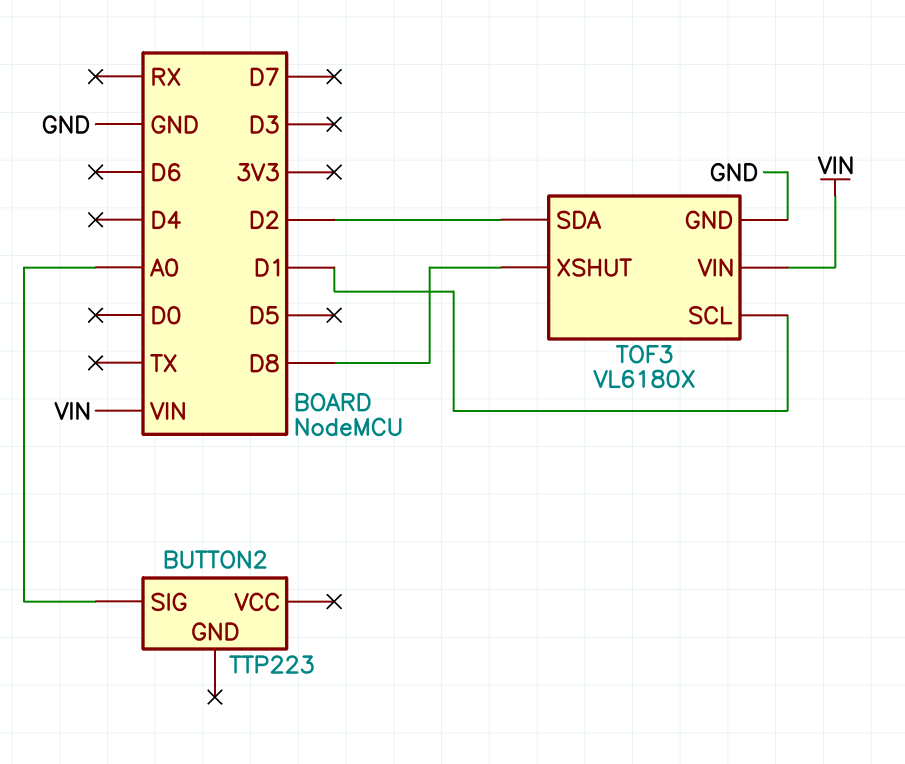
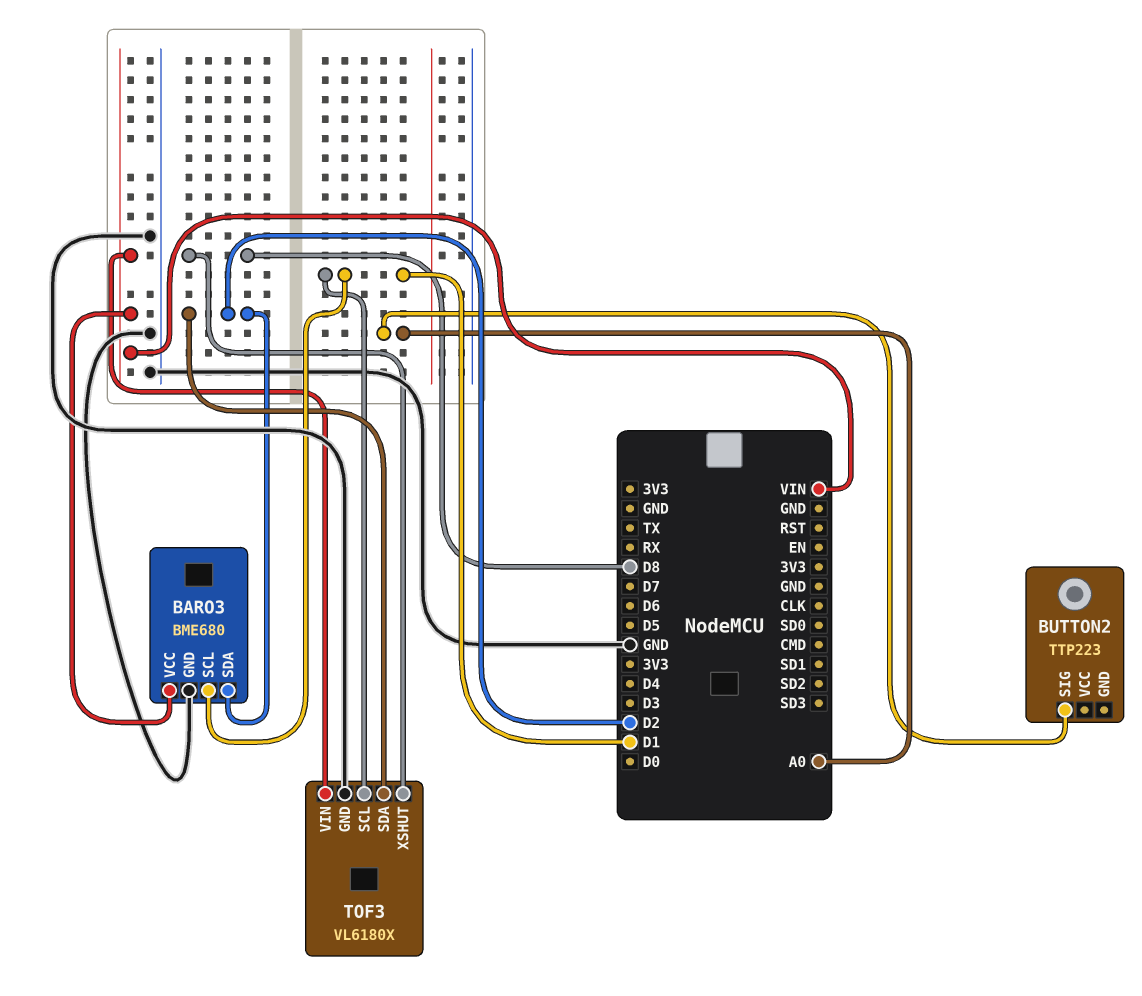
BARO3: none -> BME680
BARO3 pin GND: none -> GND
BARO3 pin SCL: none -> D1
BARO3 pin SDA: none -> D2
BARO3 pin VCC: none -> VIN

